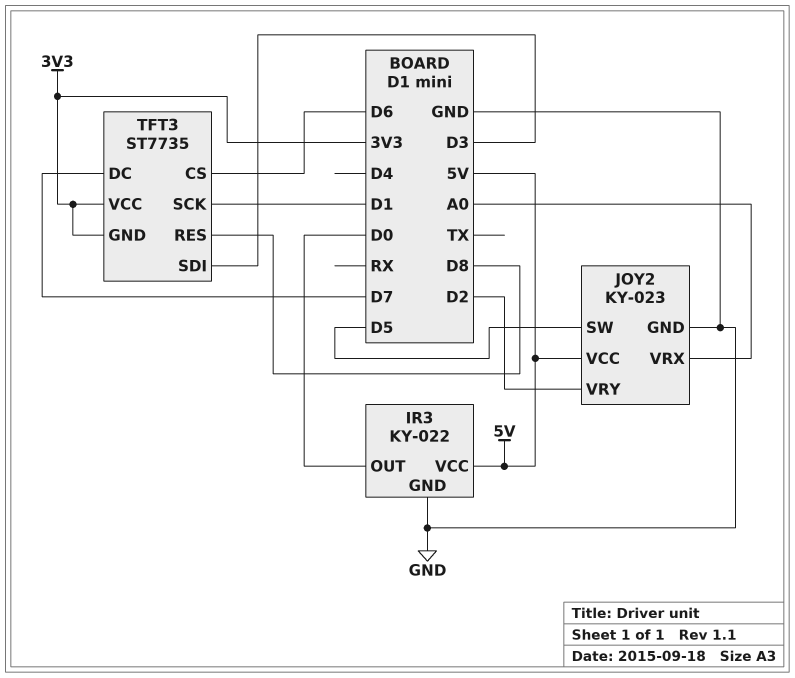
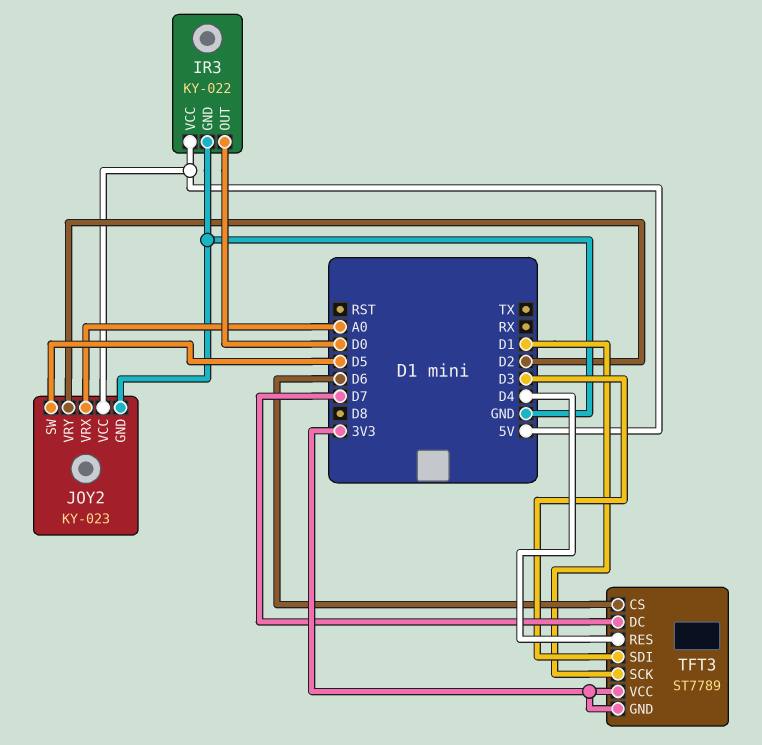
TFT3: ST7735 -> ST7789
TFT3 pin RES: D8 -> D4

